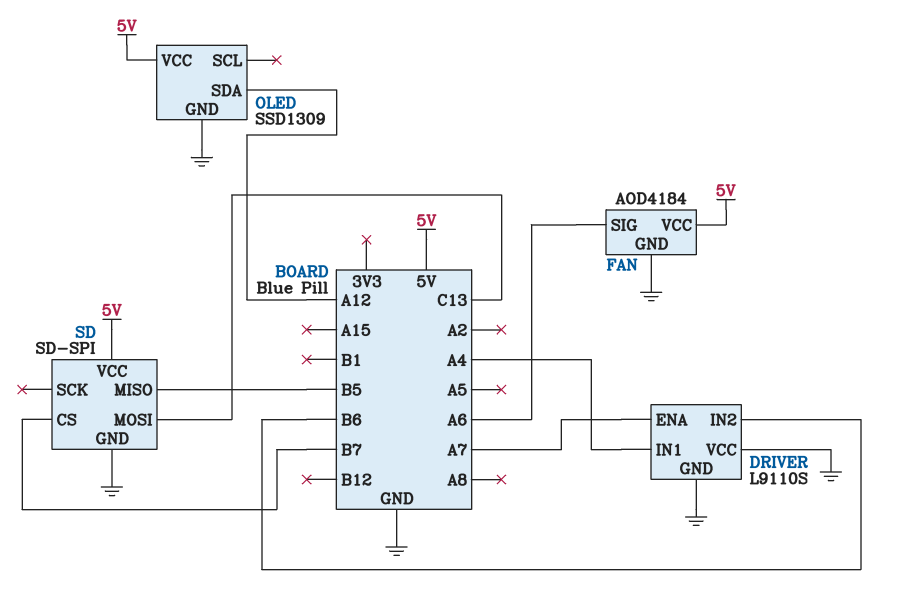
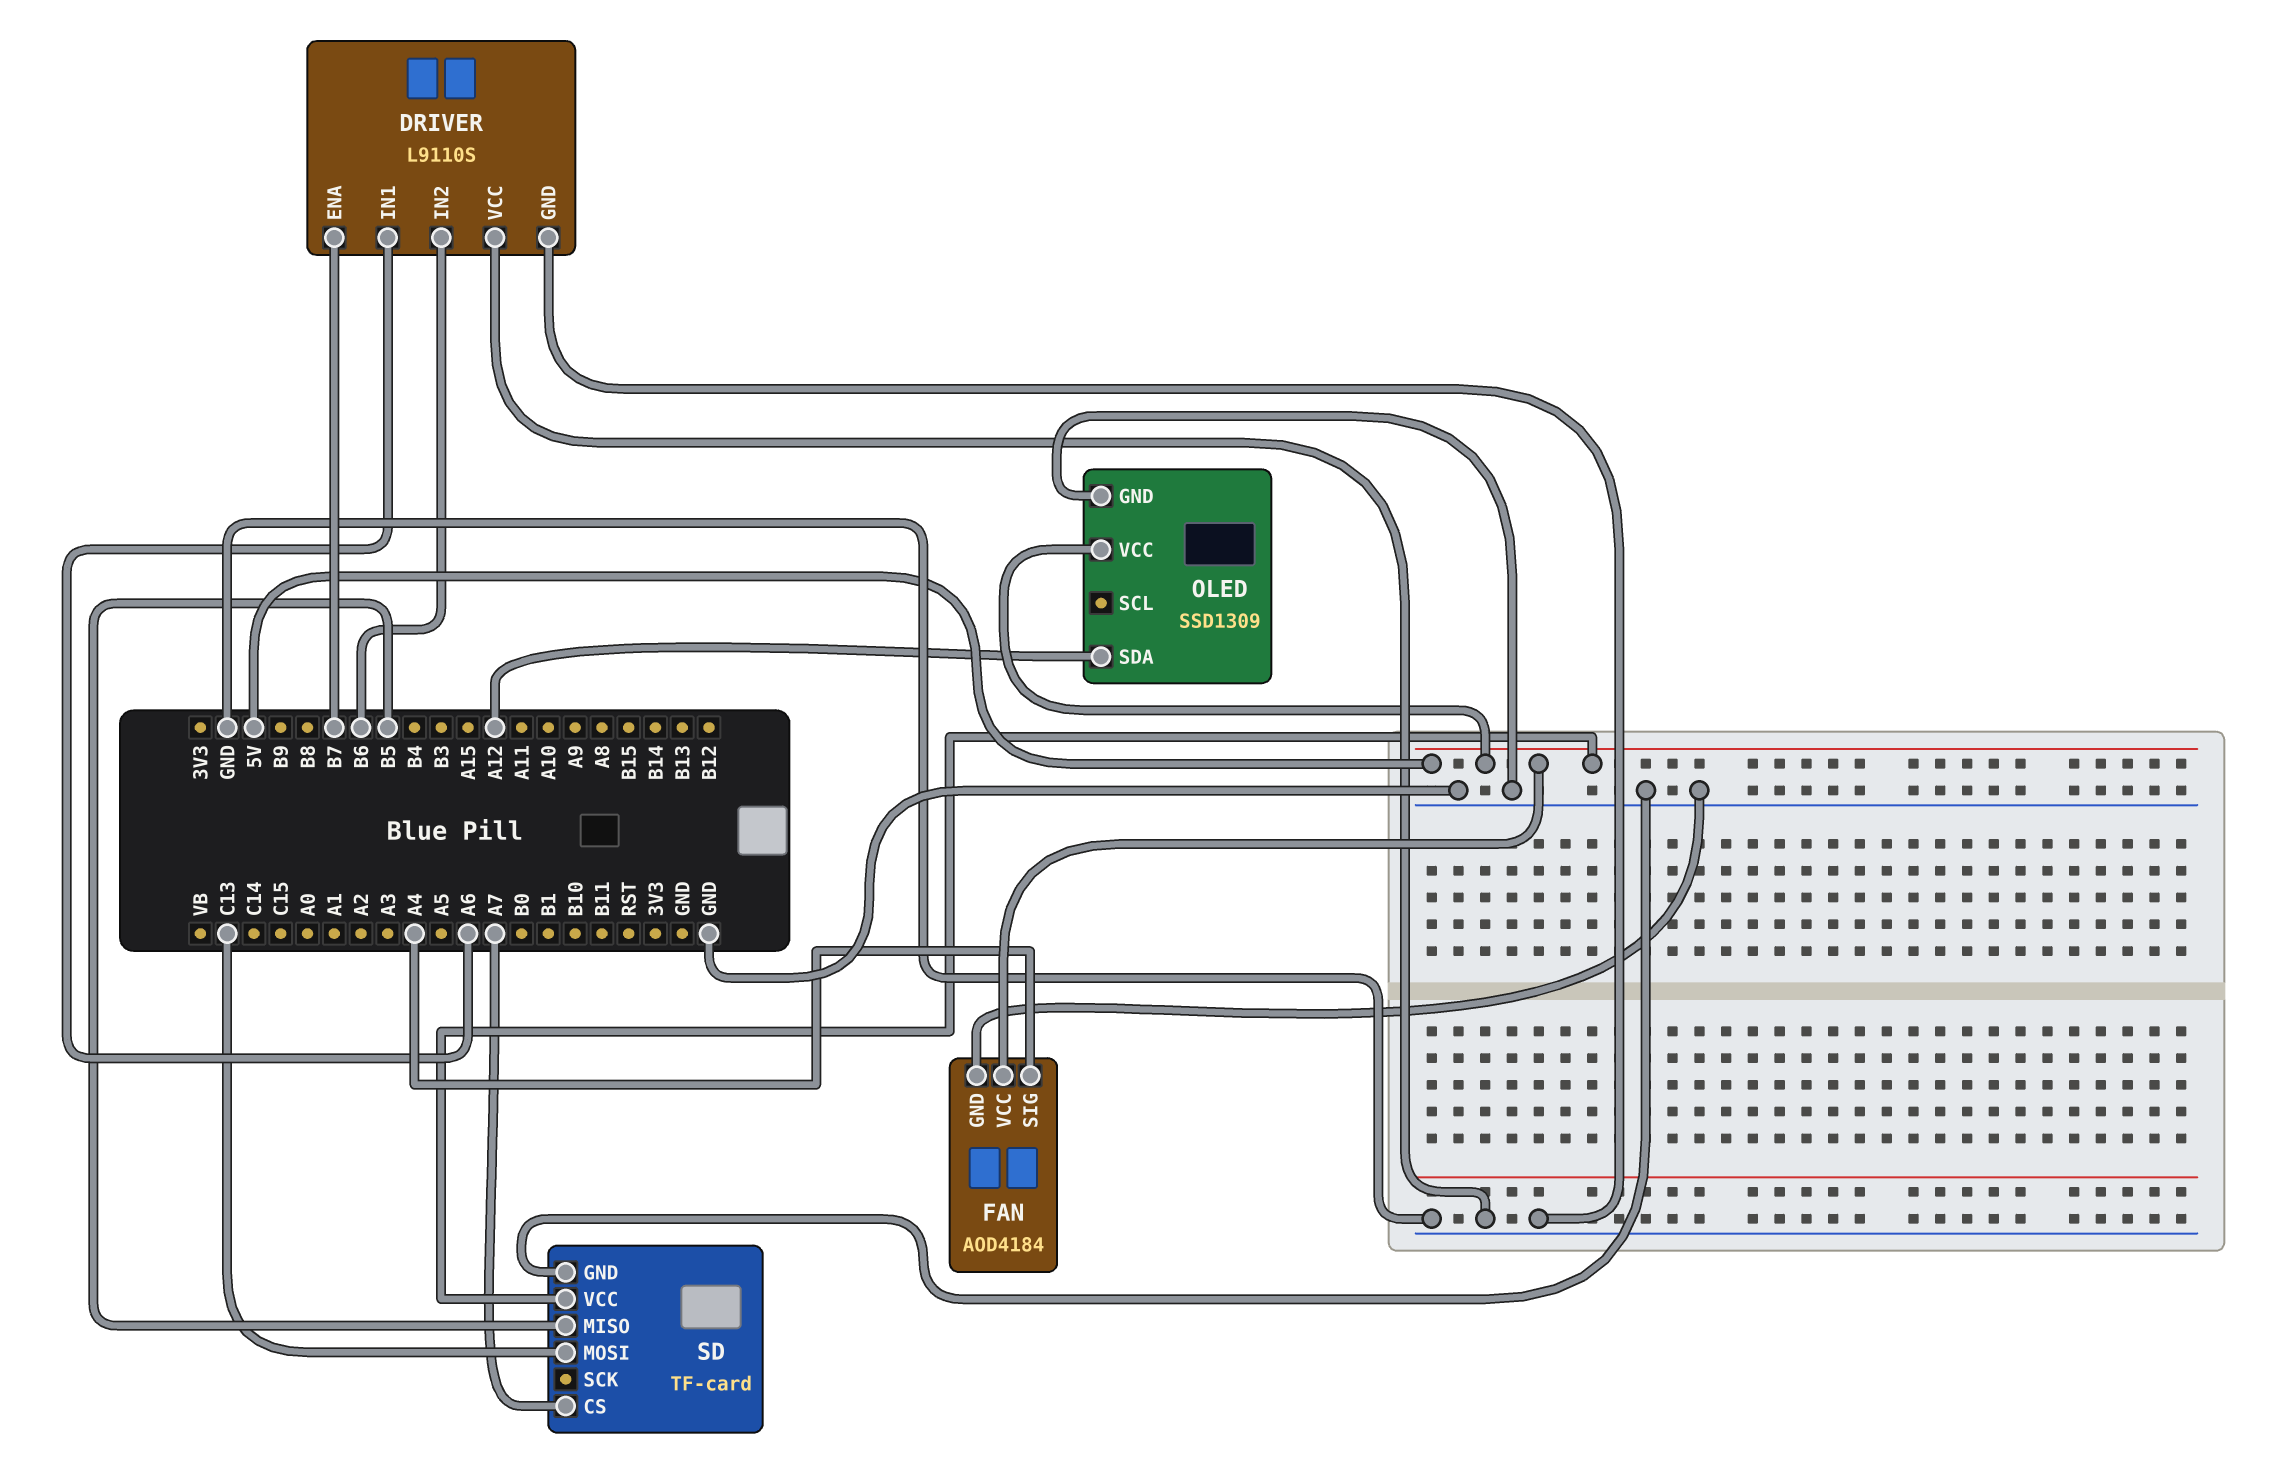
DRIVER pin ENA: A7 -> B7
DRIVER pin IN1: A4 -> A6
FAN pin SIG: A6 -> A4
SD: SD-SPI -> TF-card
SD pin CS: B7 -> A7

